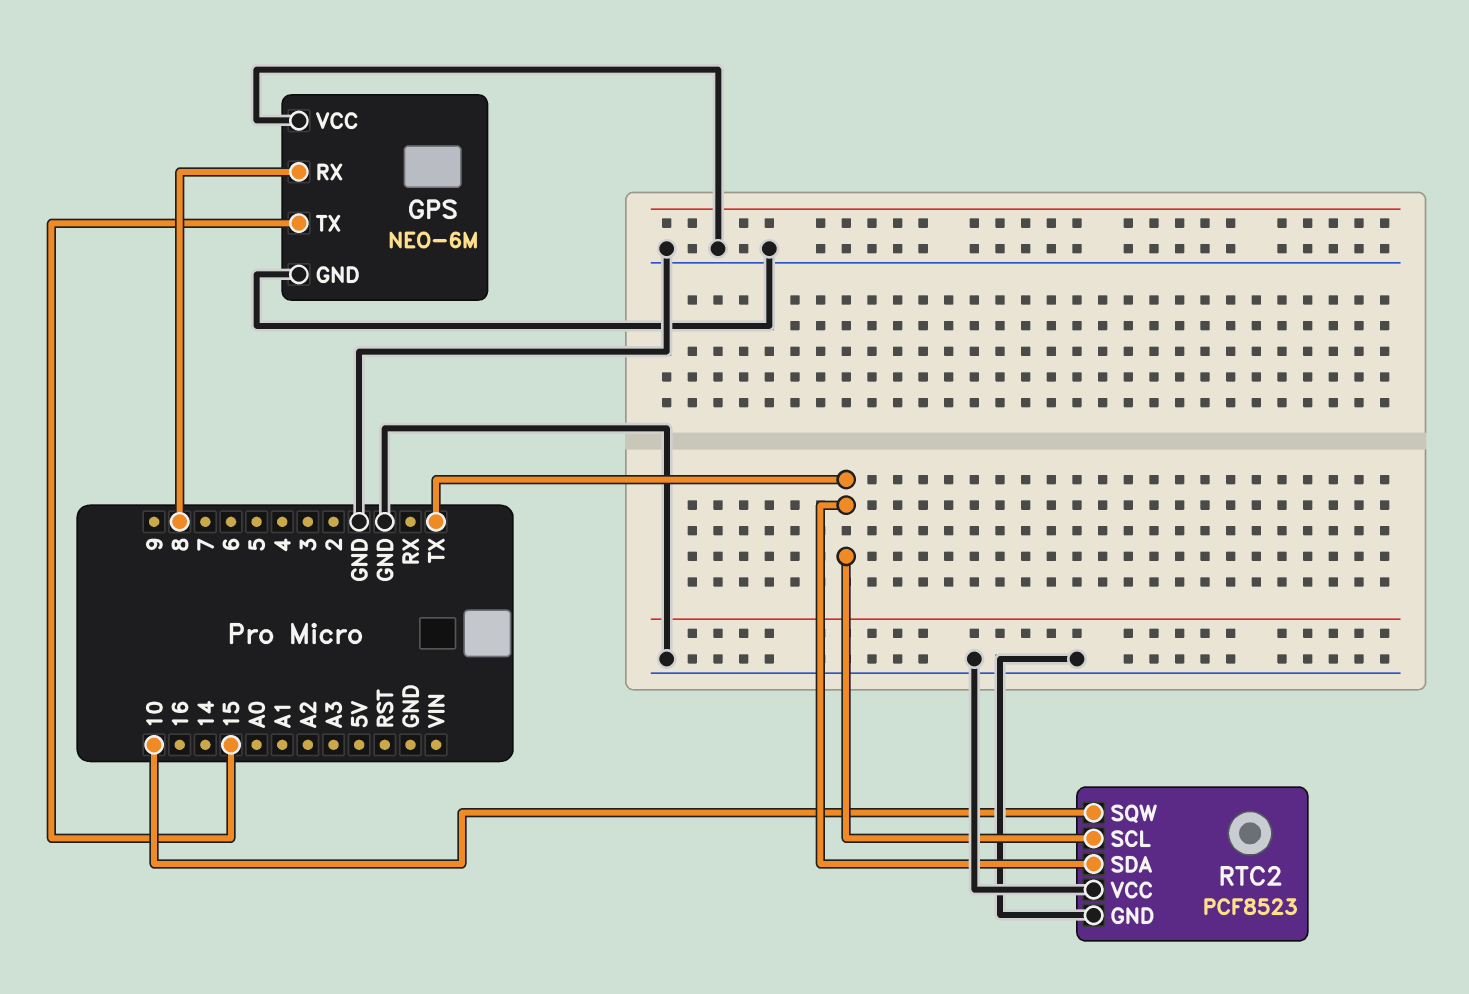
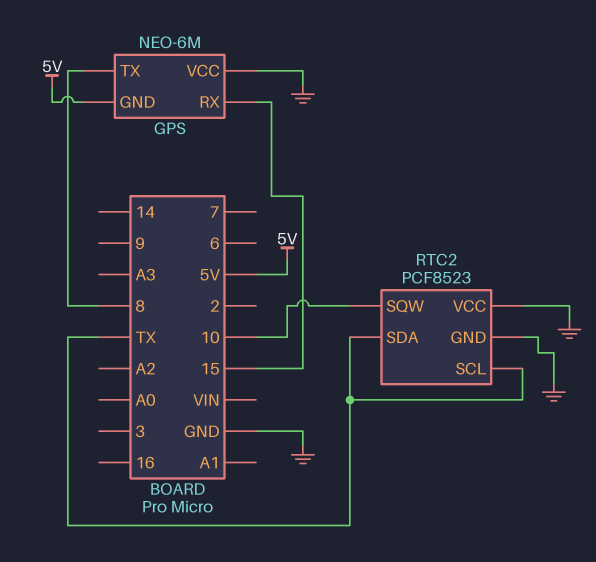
GPS pin GND: GND -> 5V
GPS pin RX: 8 -> 15
GPS pin TX: 15 -> 8

